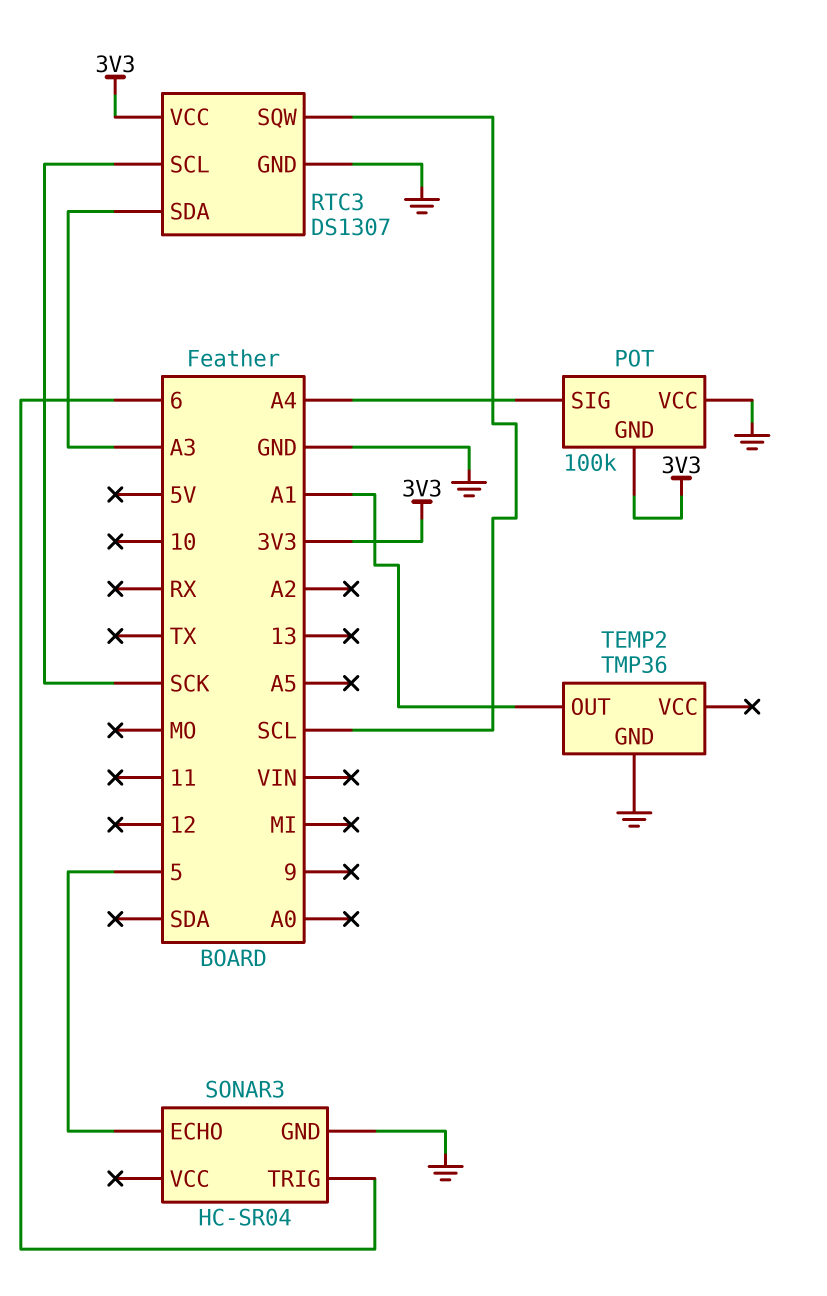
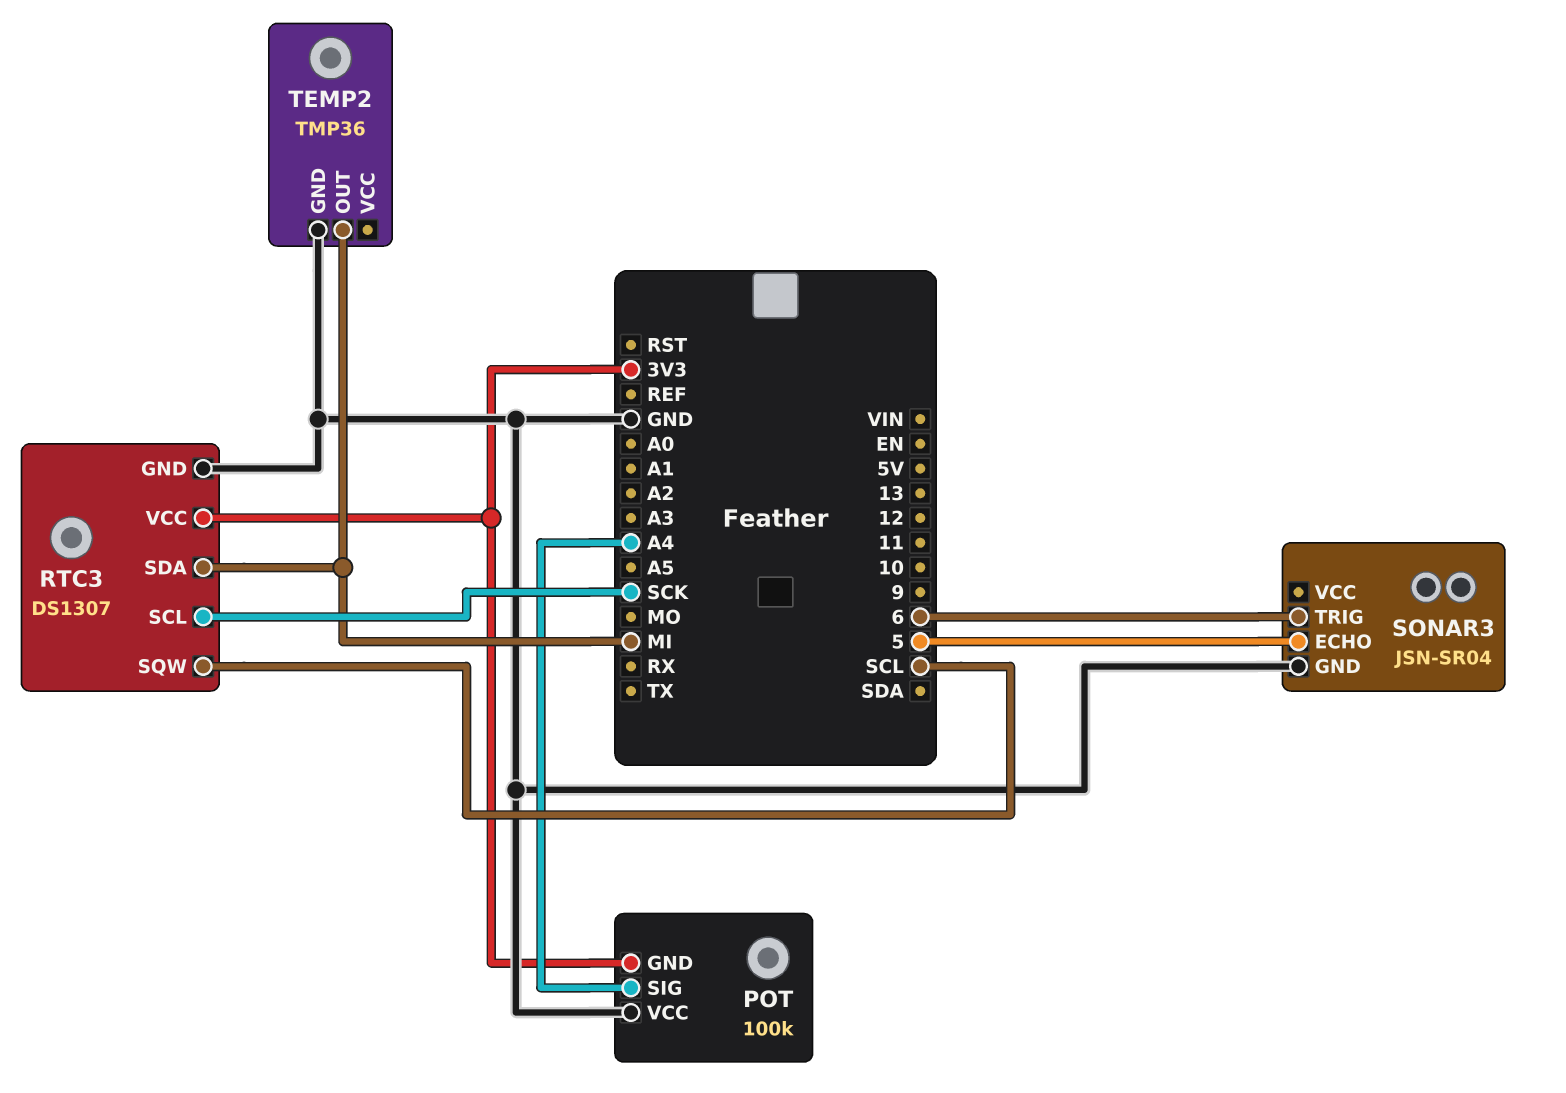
RTC3 pin SDA: A3 -> MI
SONAR3: HC-SR04 -> JSN-SR04
TEMP2 pin OUT: A1 -> MI

